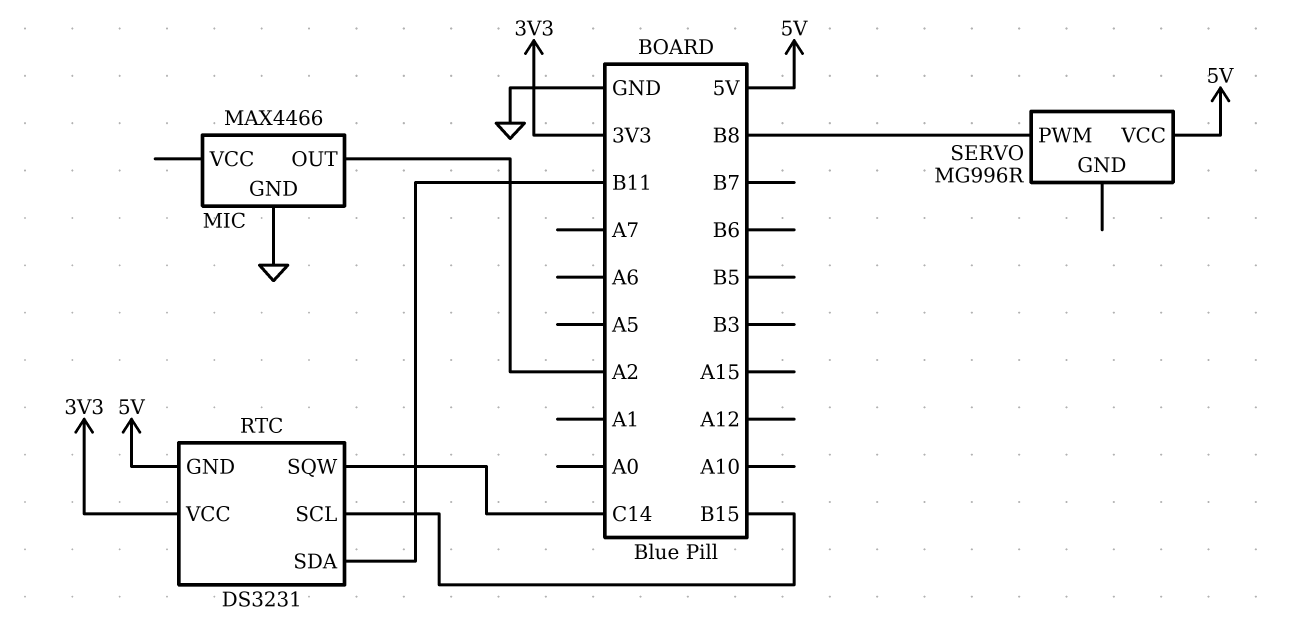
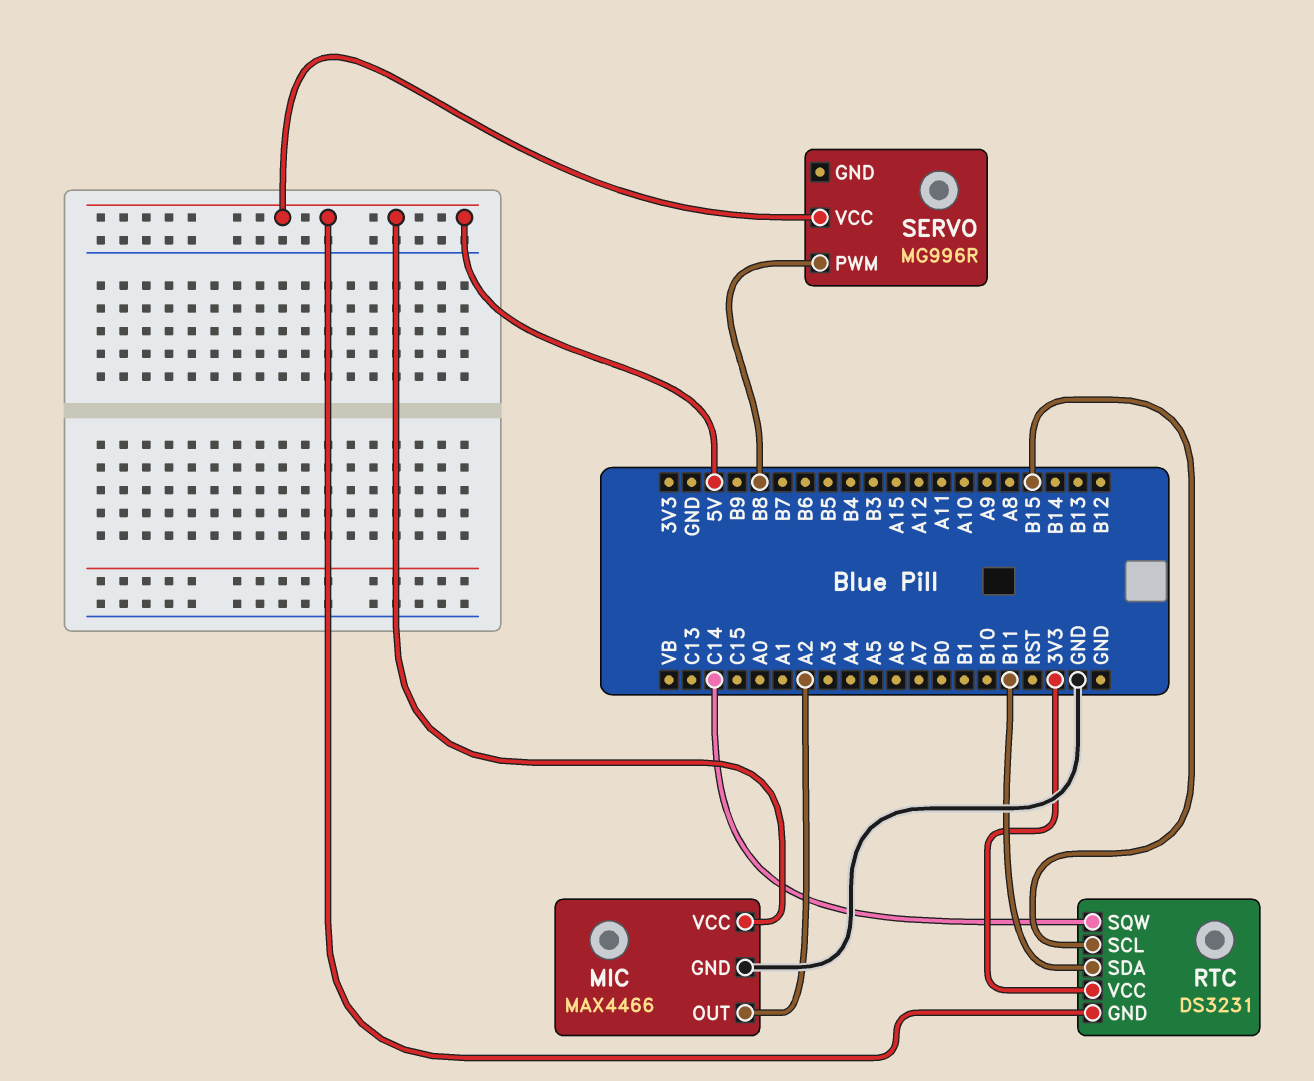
MIC pin VCC: none -> 5V

